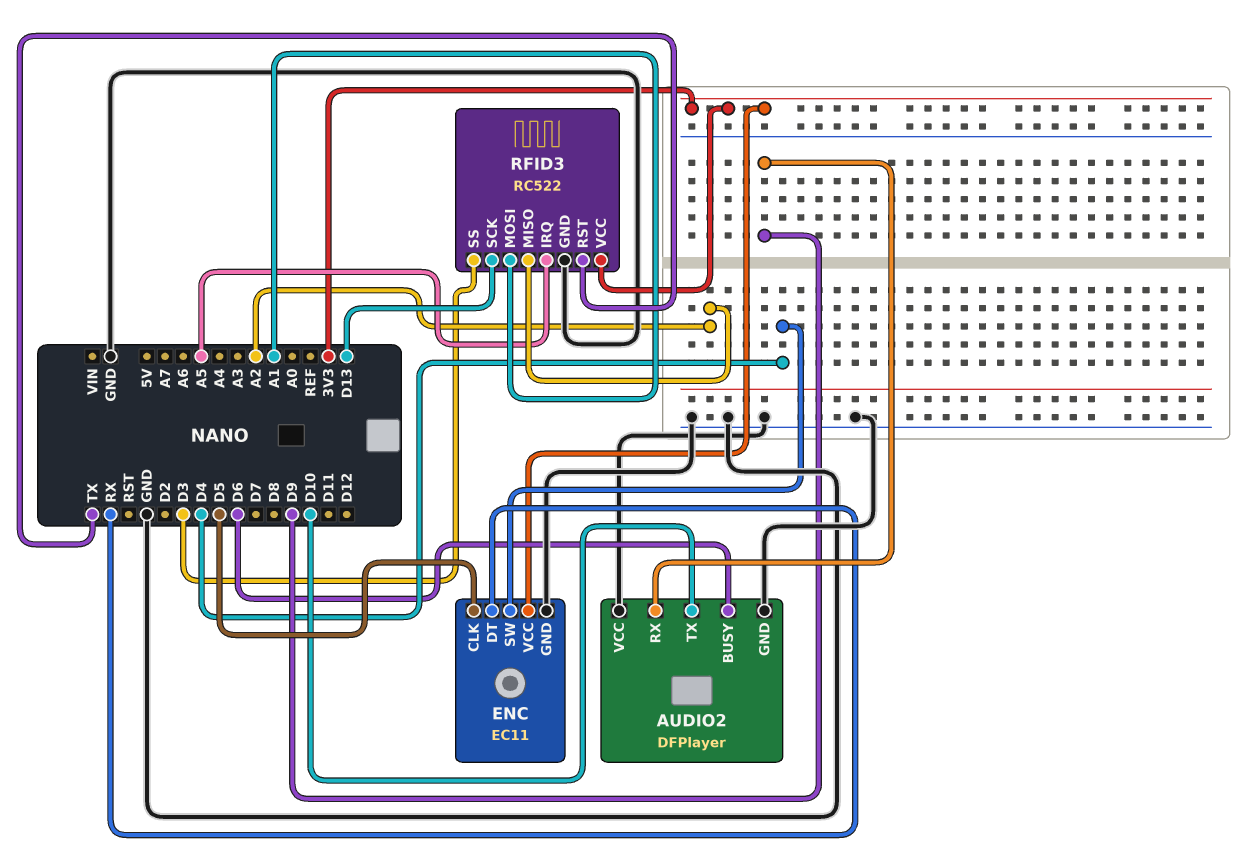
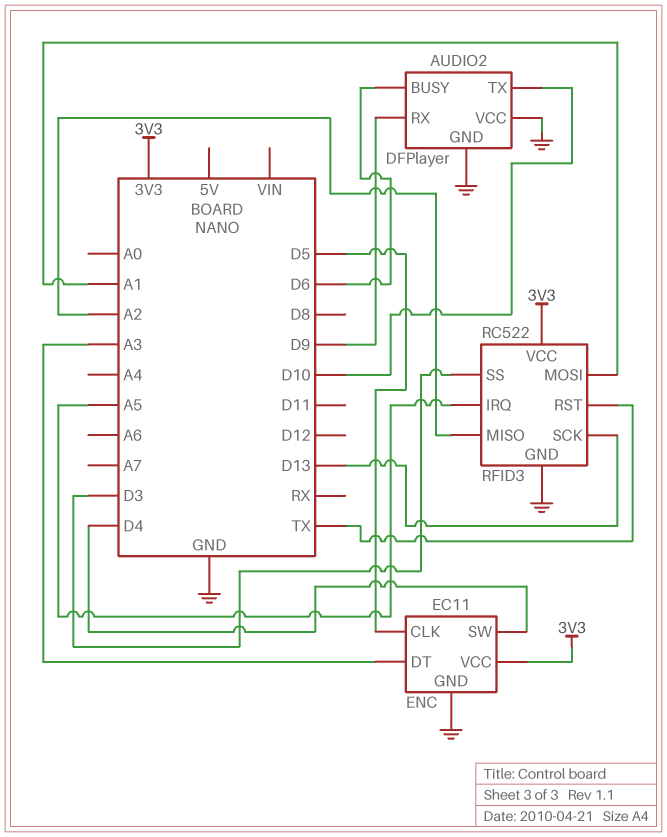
ENC pin DT: RX -> A3

